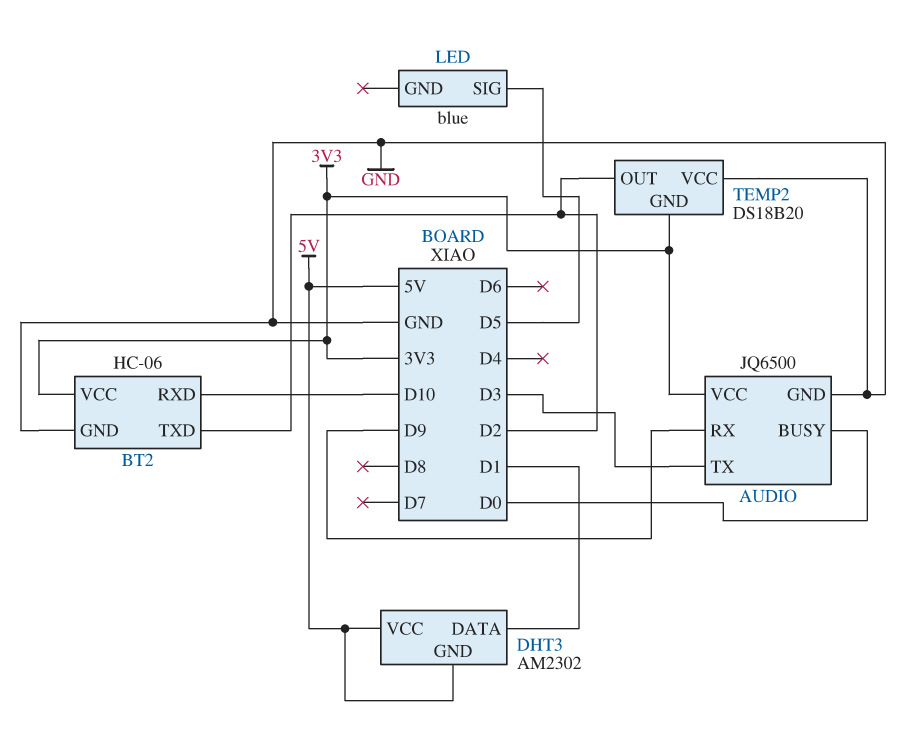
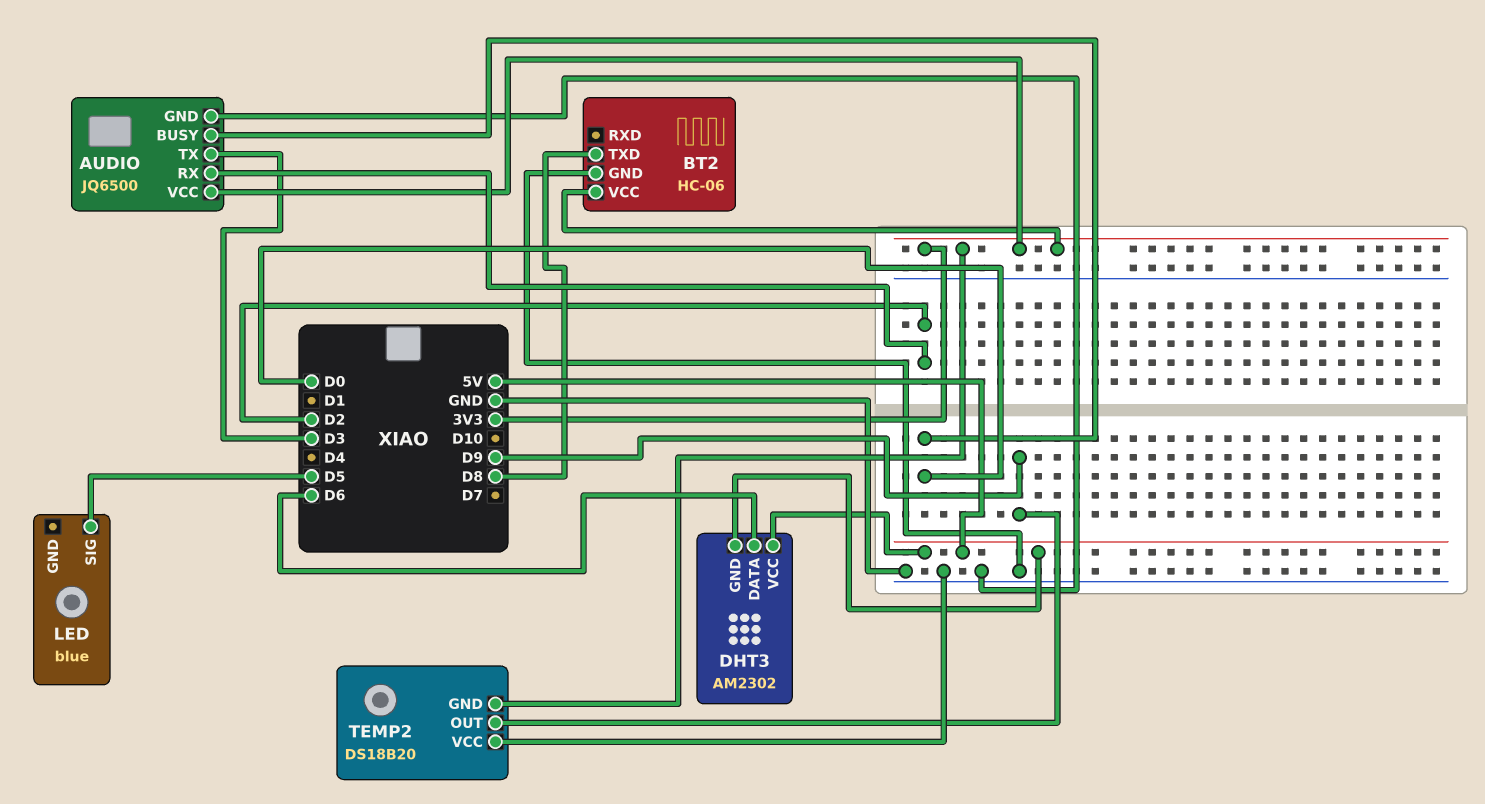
AUDIO pin RX: D9 -> D2
BT2 pin RXD: D10 -> none
BT2 pin TXD: D2 -> D8
DHT3 pin DATA: D1 -> D6
TEMP2 pin OUT: D2 -> D9

